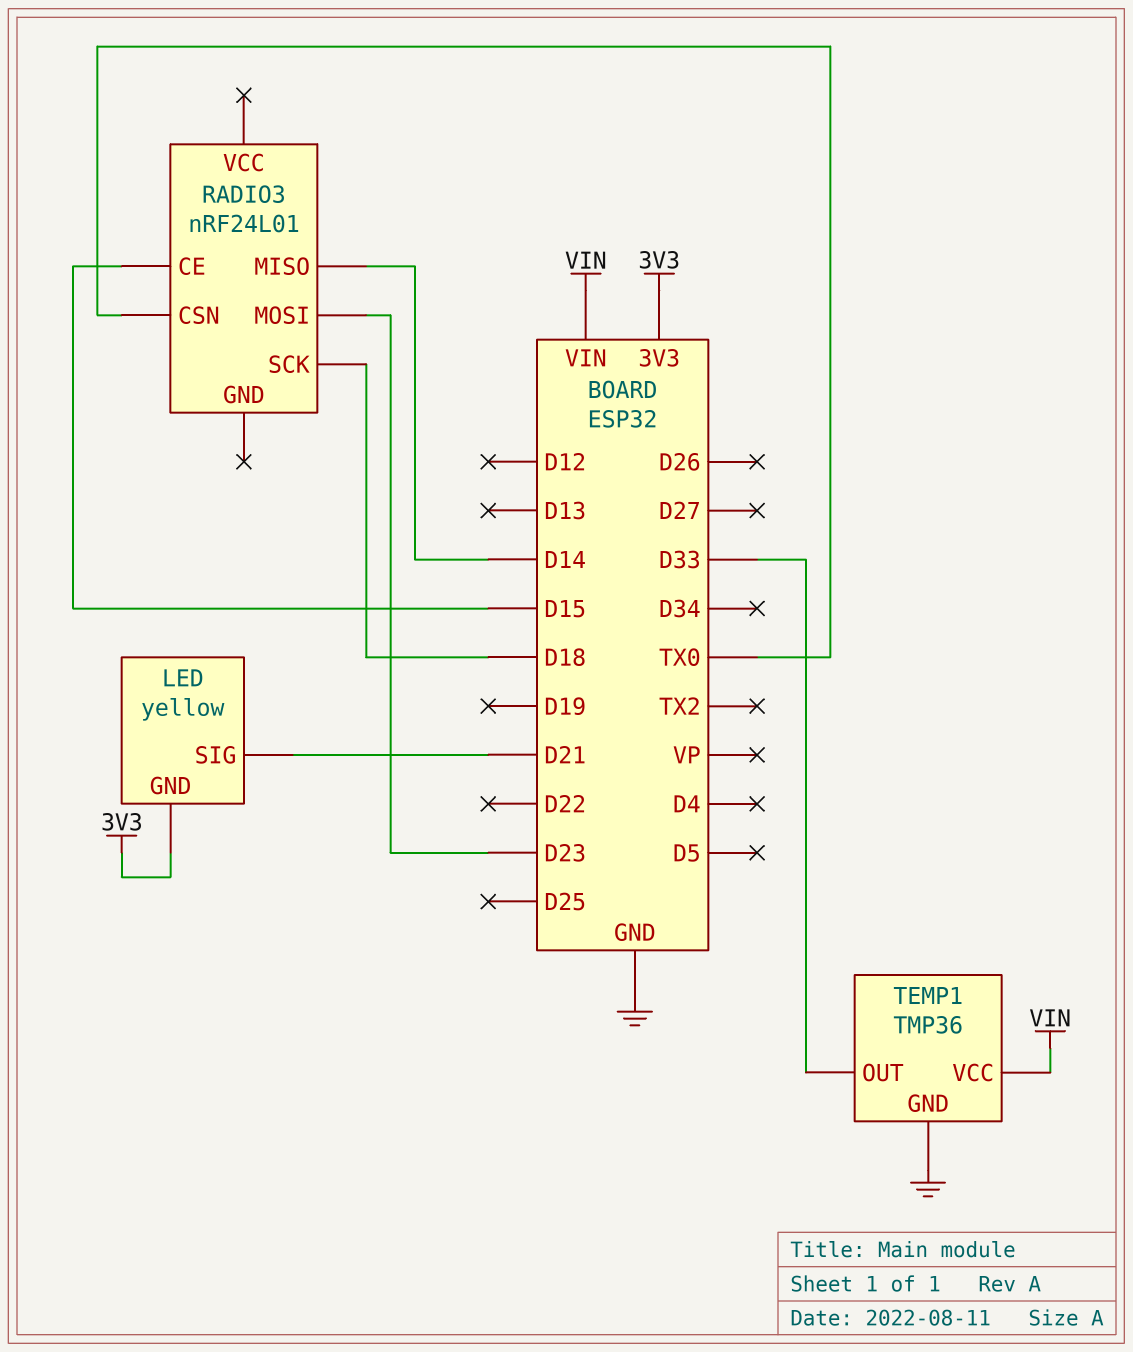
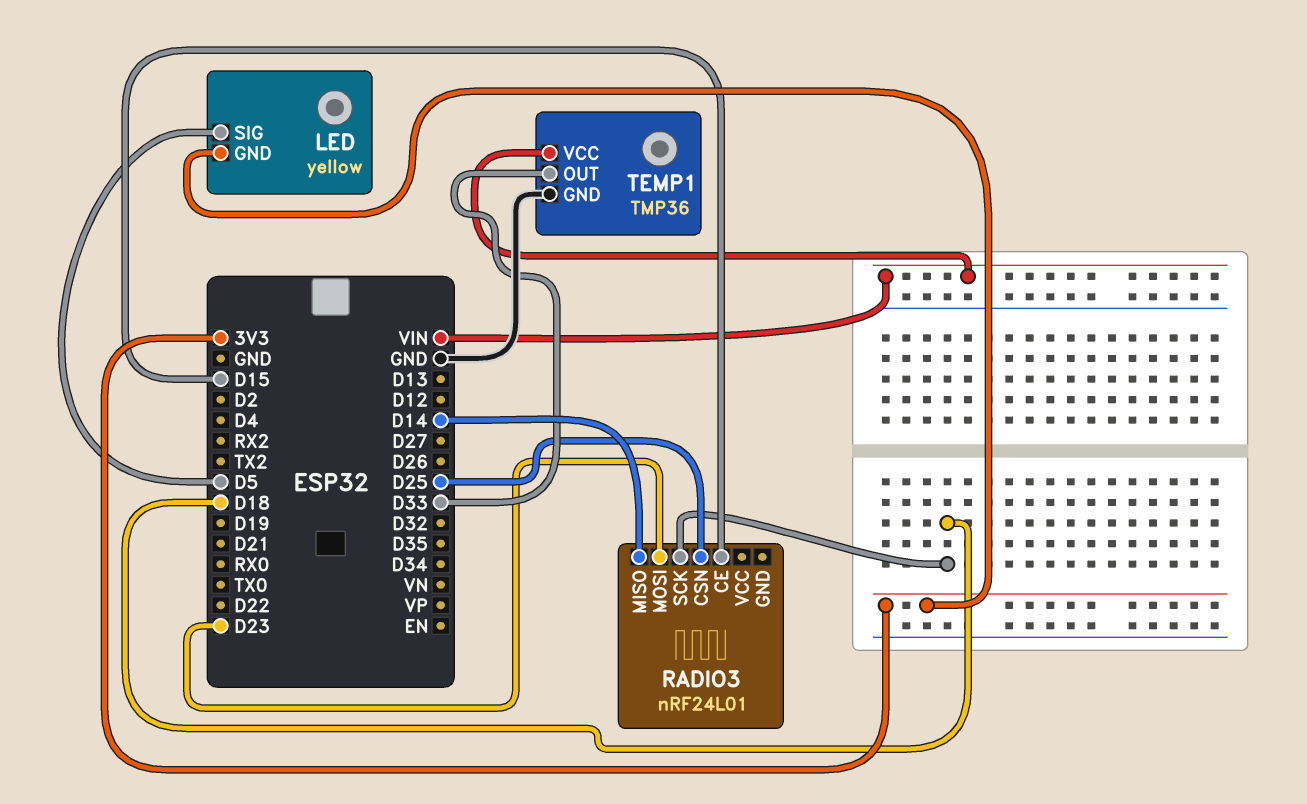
LED pin SIG: D21 -> D5
RADIO3 pin CSN: TX0 -> D25

